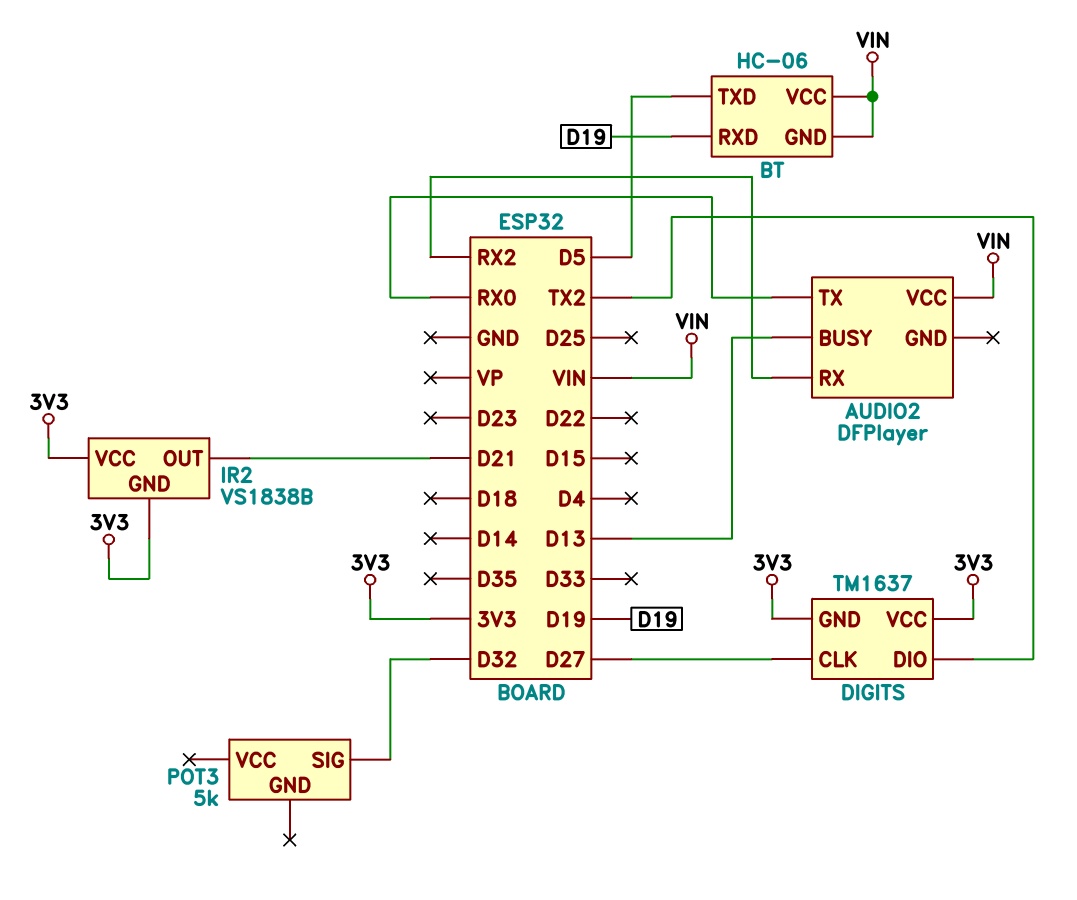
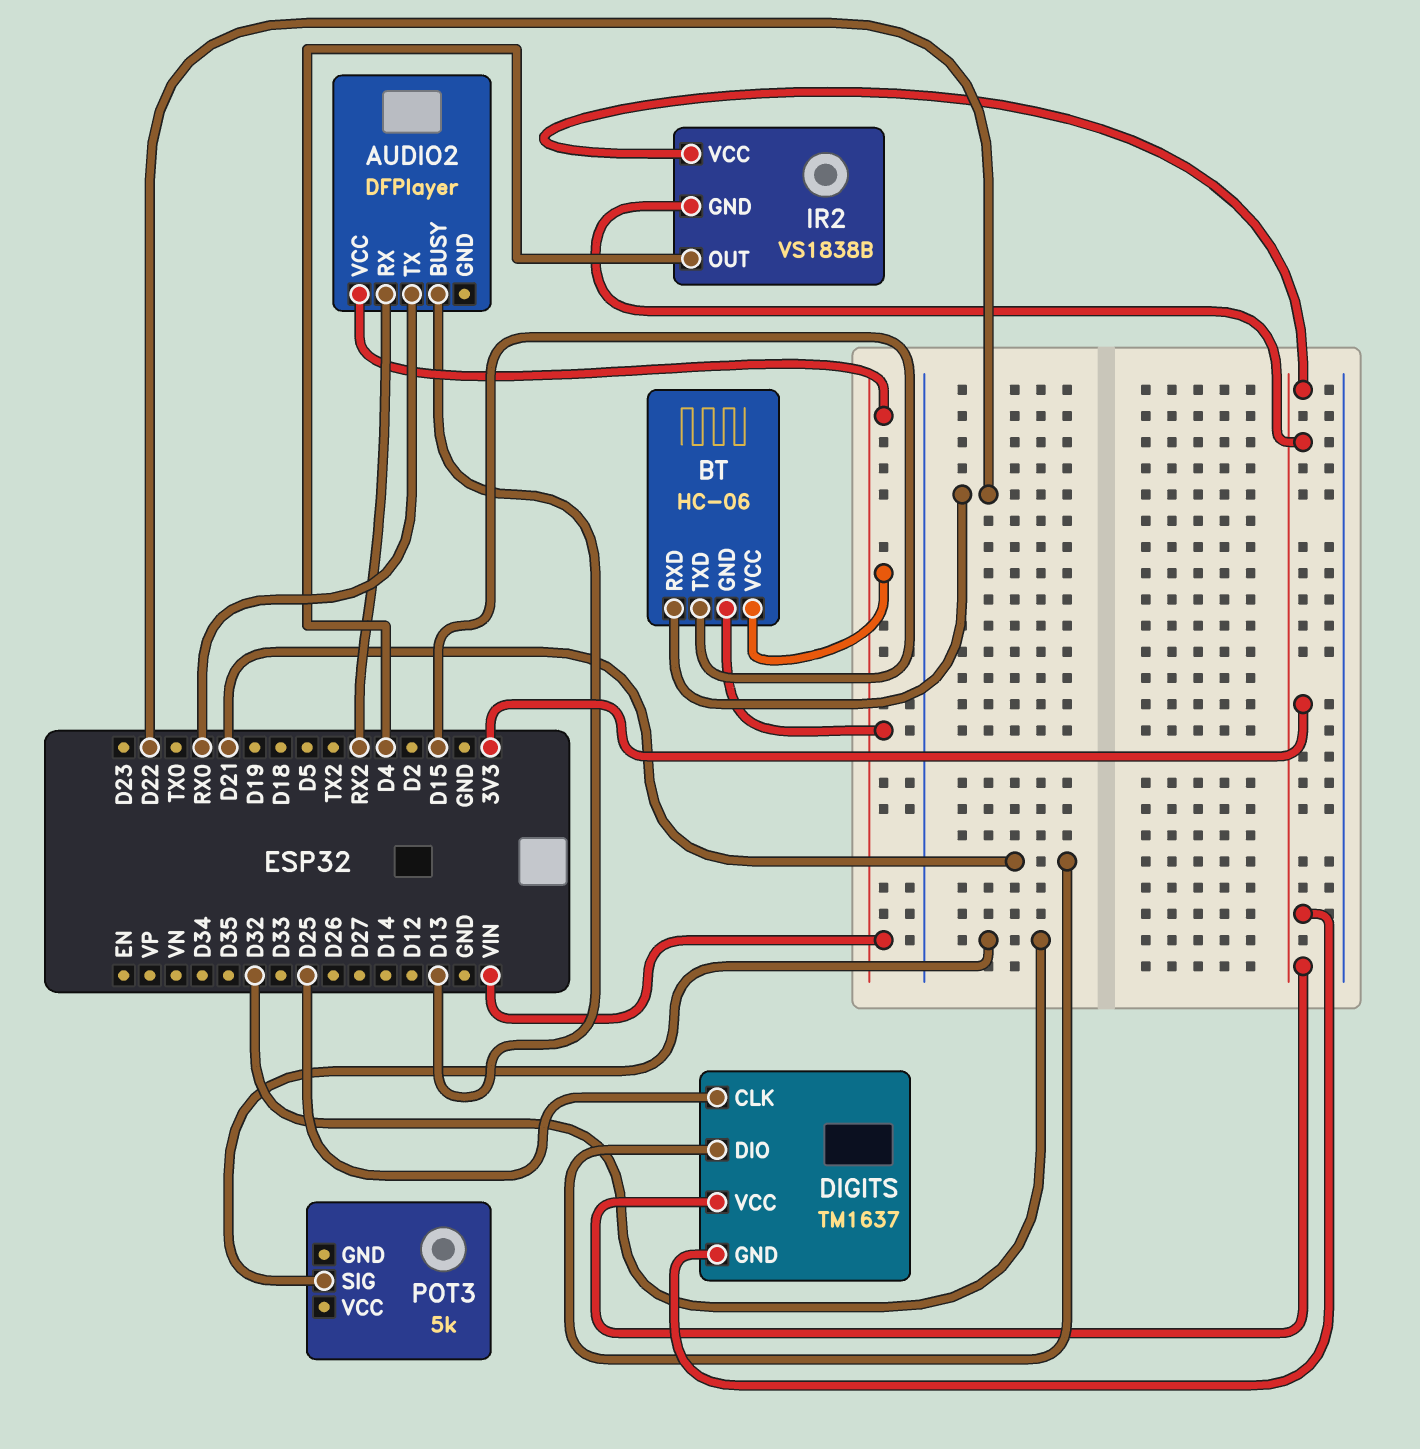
BT pin RXD: D19 -> D22
BT pin TXD: D5 -> D15
DIGITS pin CLK: D27 -> D25
DIGITS pin DIO: TX2 -> D21
IR2 pin OUT: D21 -> D4

